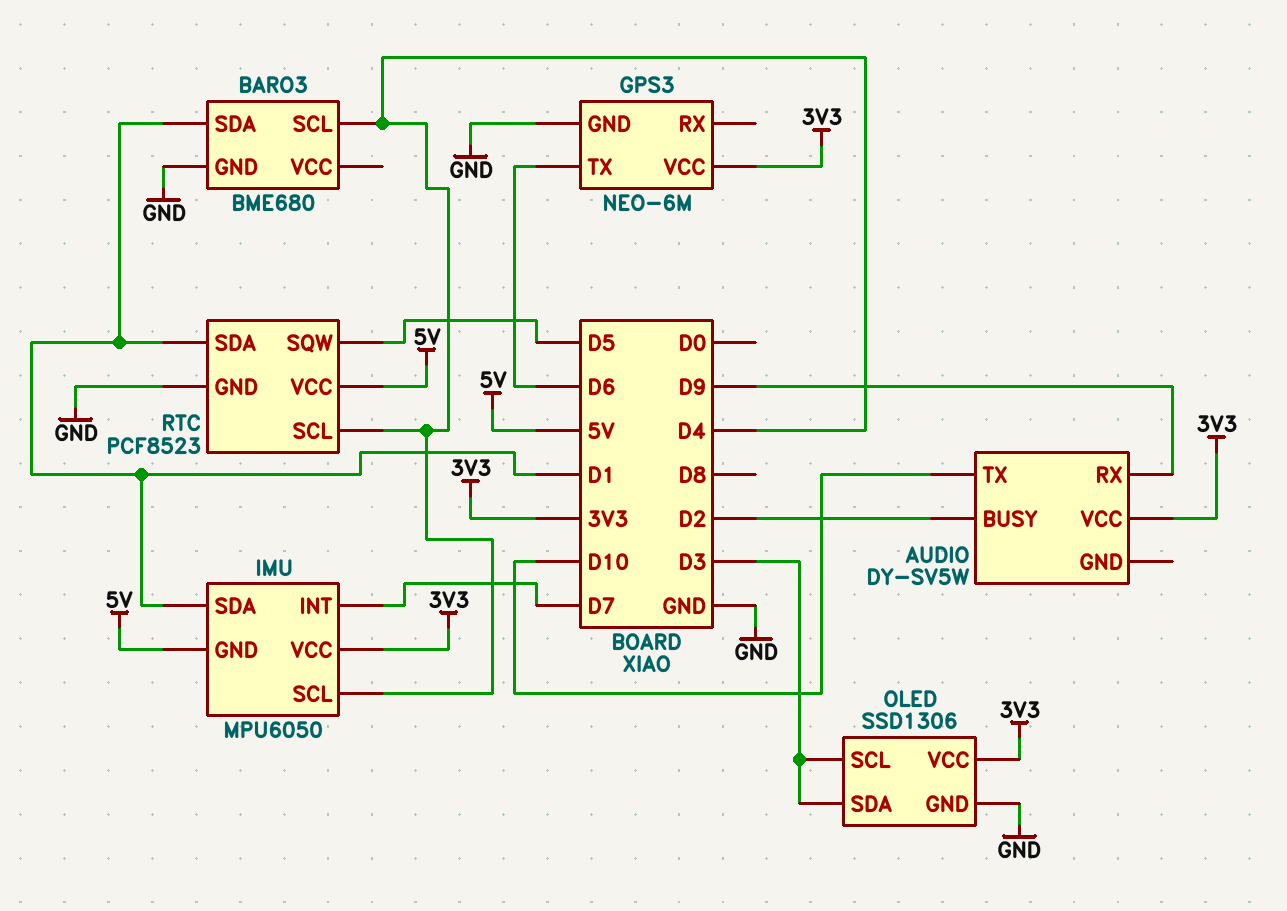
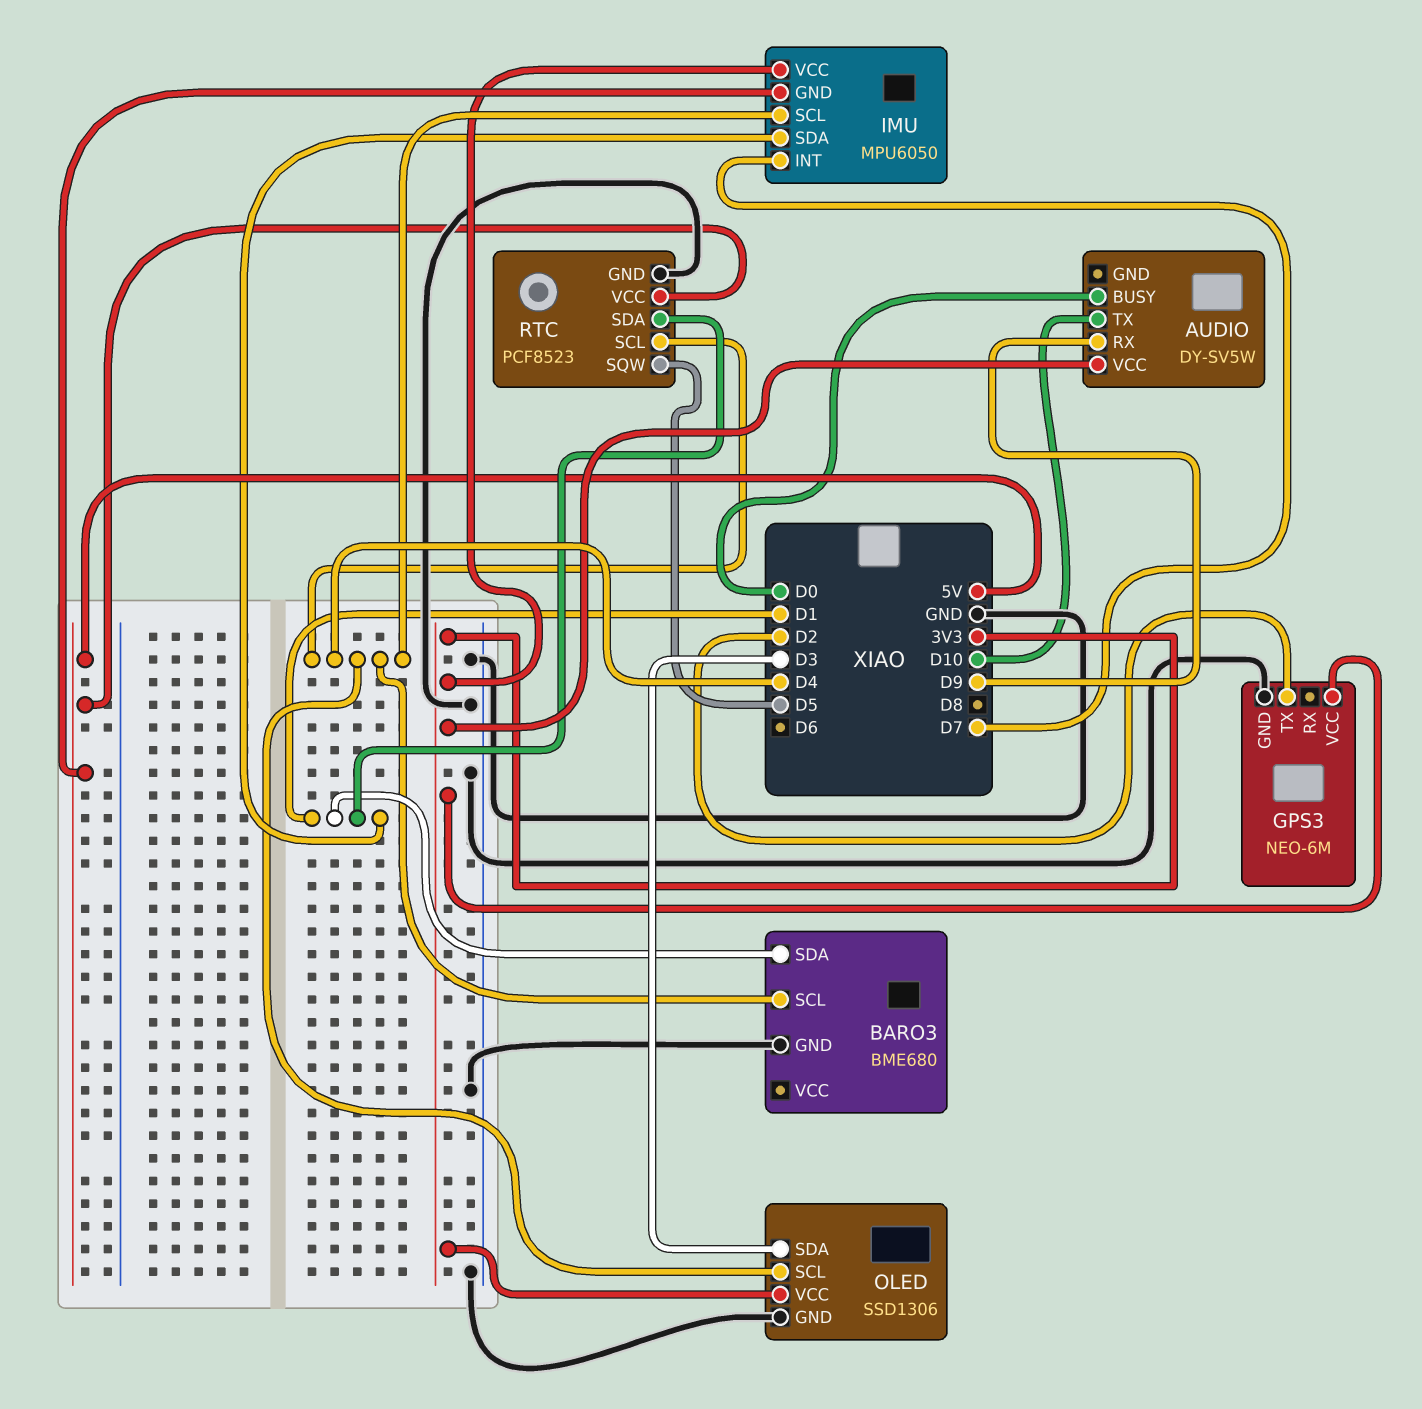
AUDIO pin BUSY: D2 -> D0
GPS3 pin TX: D6 -> D2
OLED pin SCL: D3 -> D4

